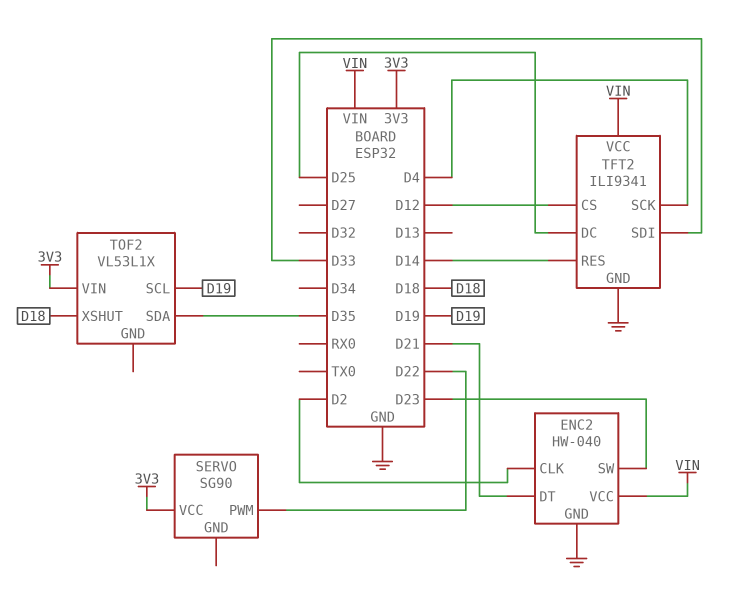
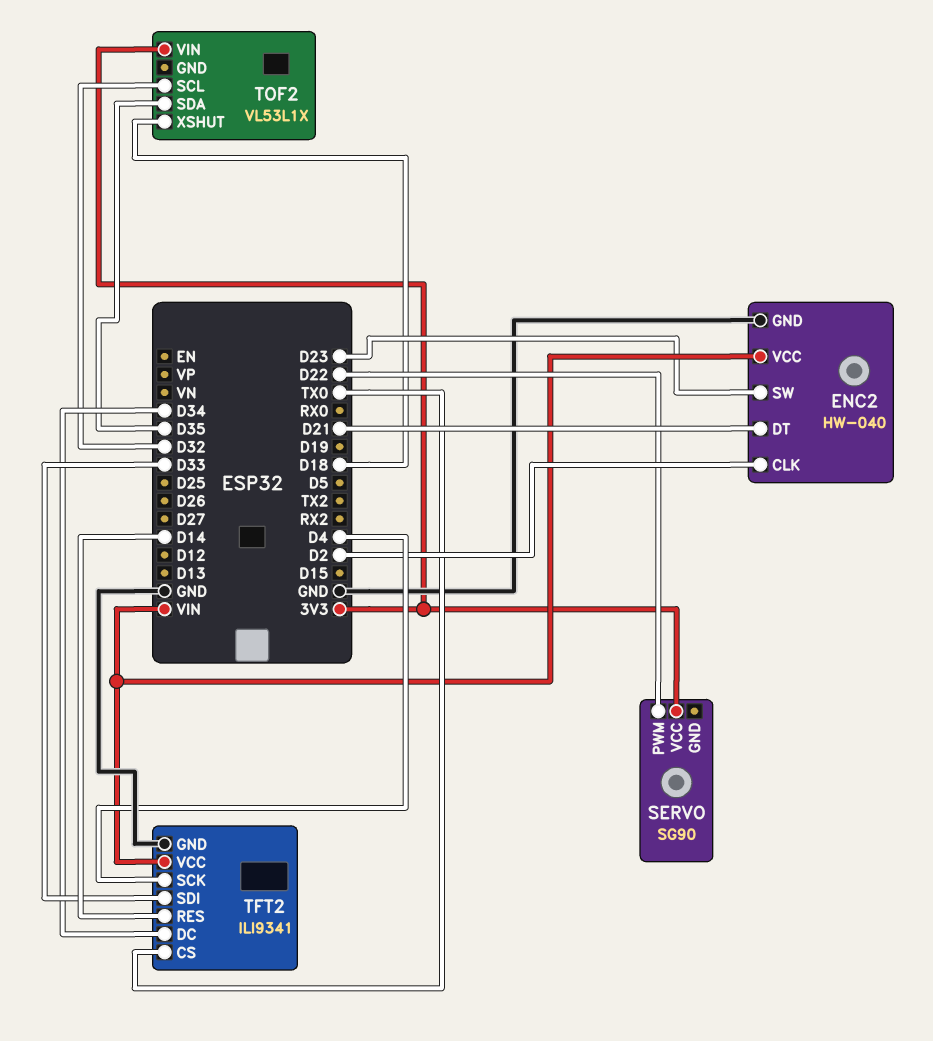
TFT2 pin CS: D12 -> TX0
TFT2 pin DC: D25 -> D34
TOF2 pin SCL: D19 -> D32

